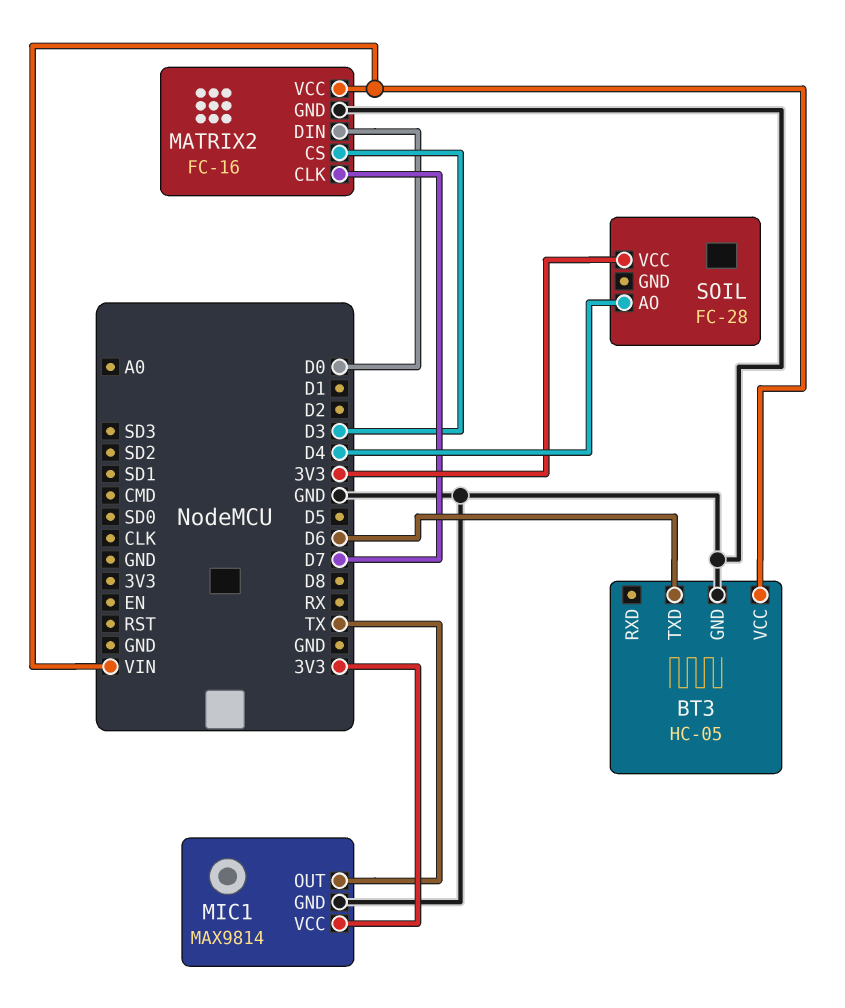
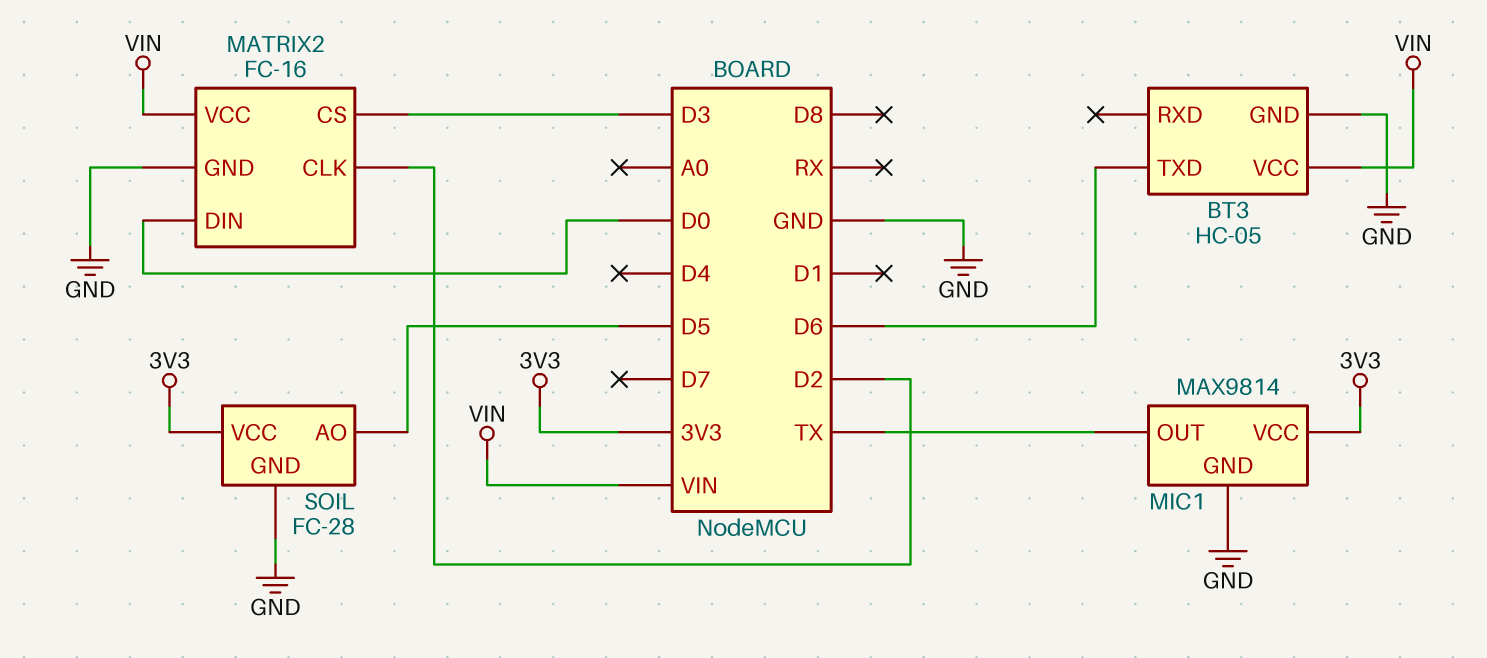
MATRIX2 pin CLK: D7 -> D2
SOIL pin AO: D4 -> D5
SOIL pin GND: none -> GND

